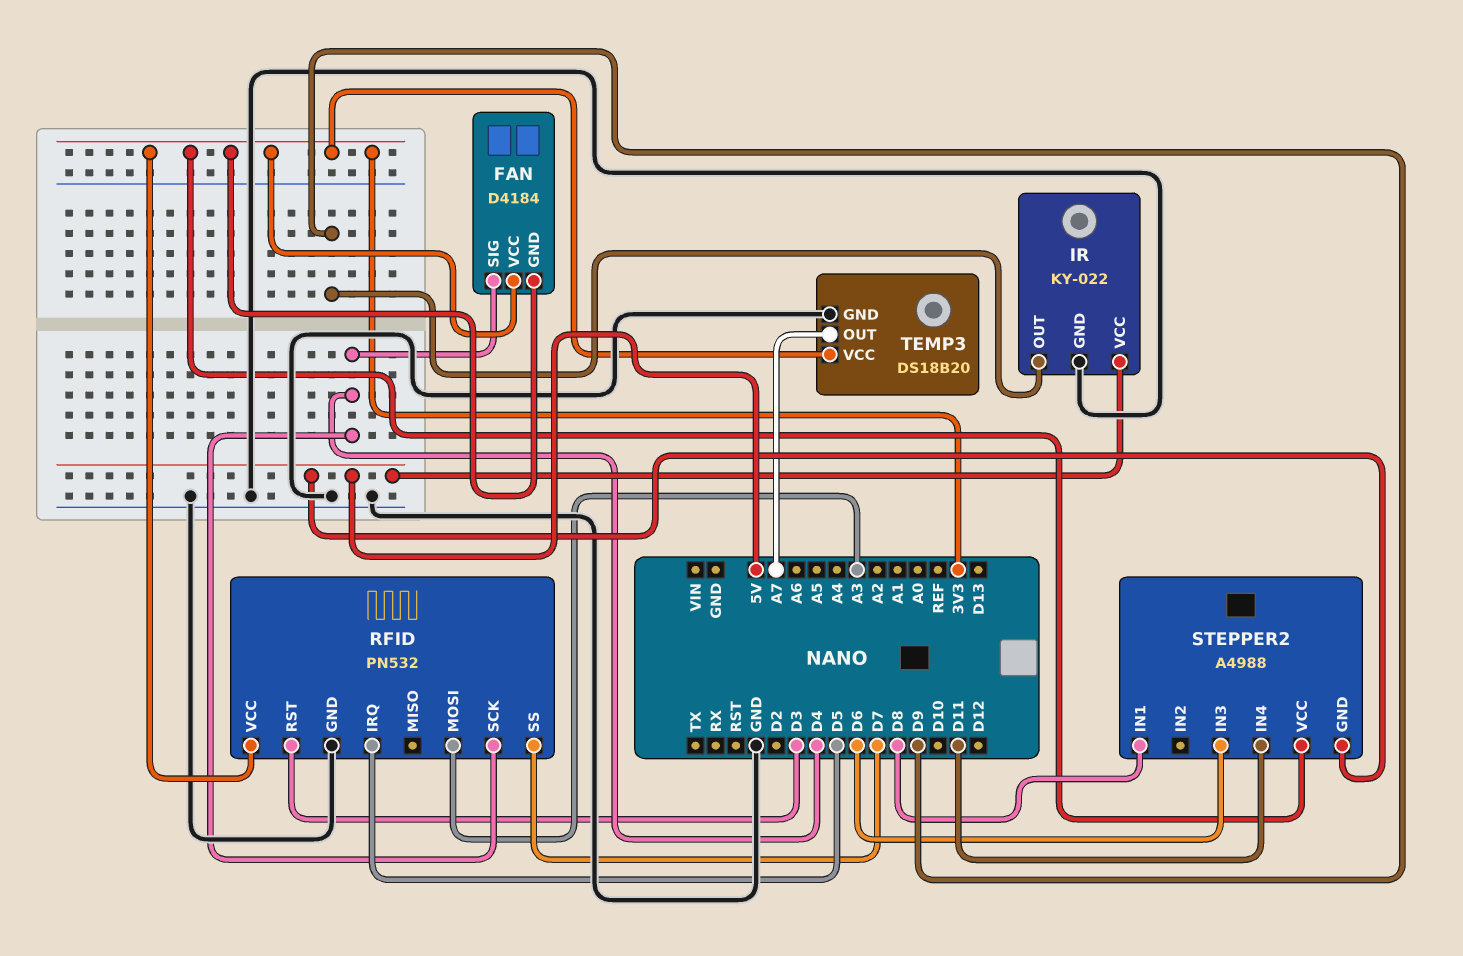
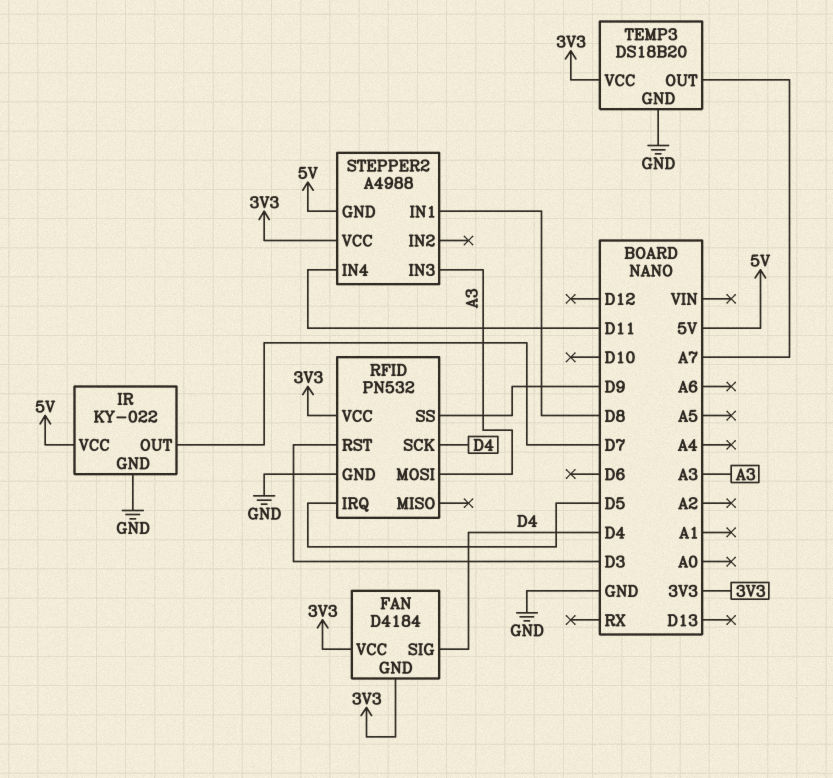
IR pin OUT: D9 -> D7
RFID pin SS: D7 -> D9
STEPPER2 pin IN3: D6 -> A3

